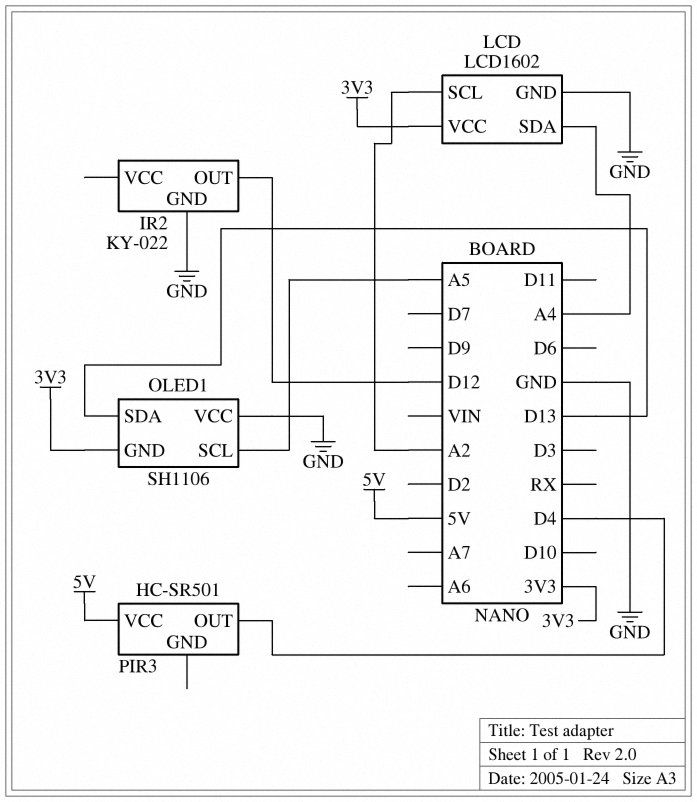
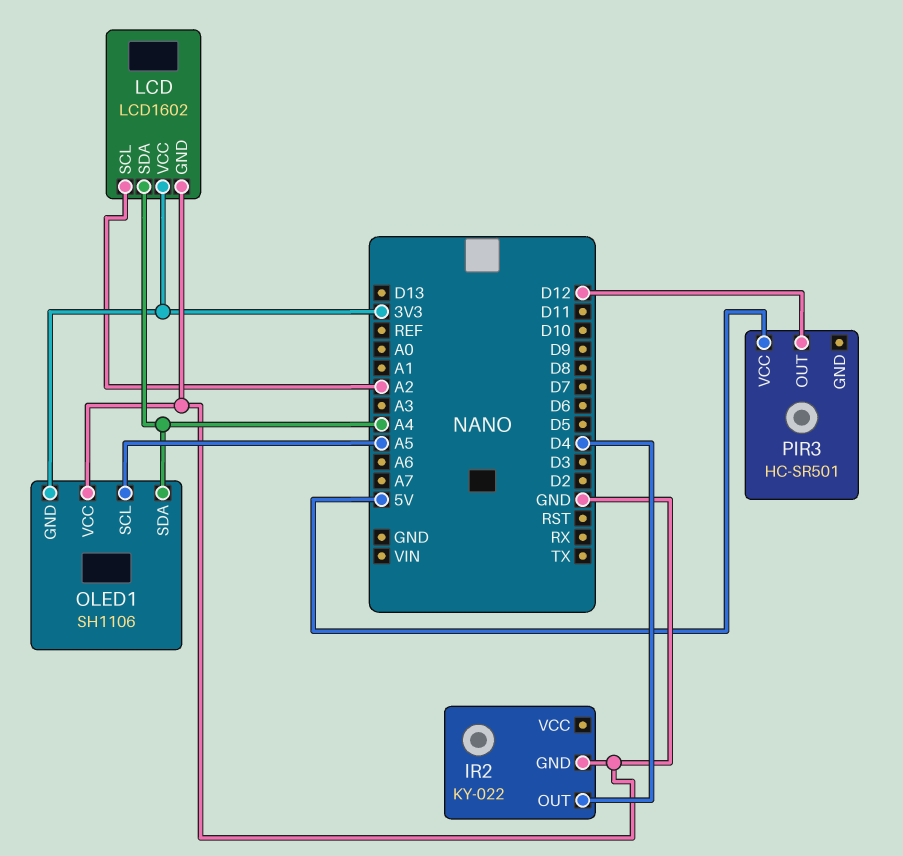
IR2 pin OUT: D12 -> D4
OLED1 pin SDA: D13 -> A4
PIR3 pin OUT: D4 -> D12

